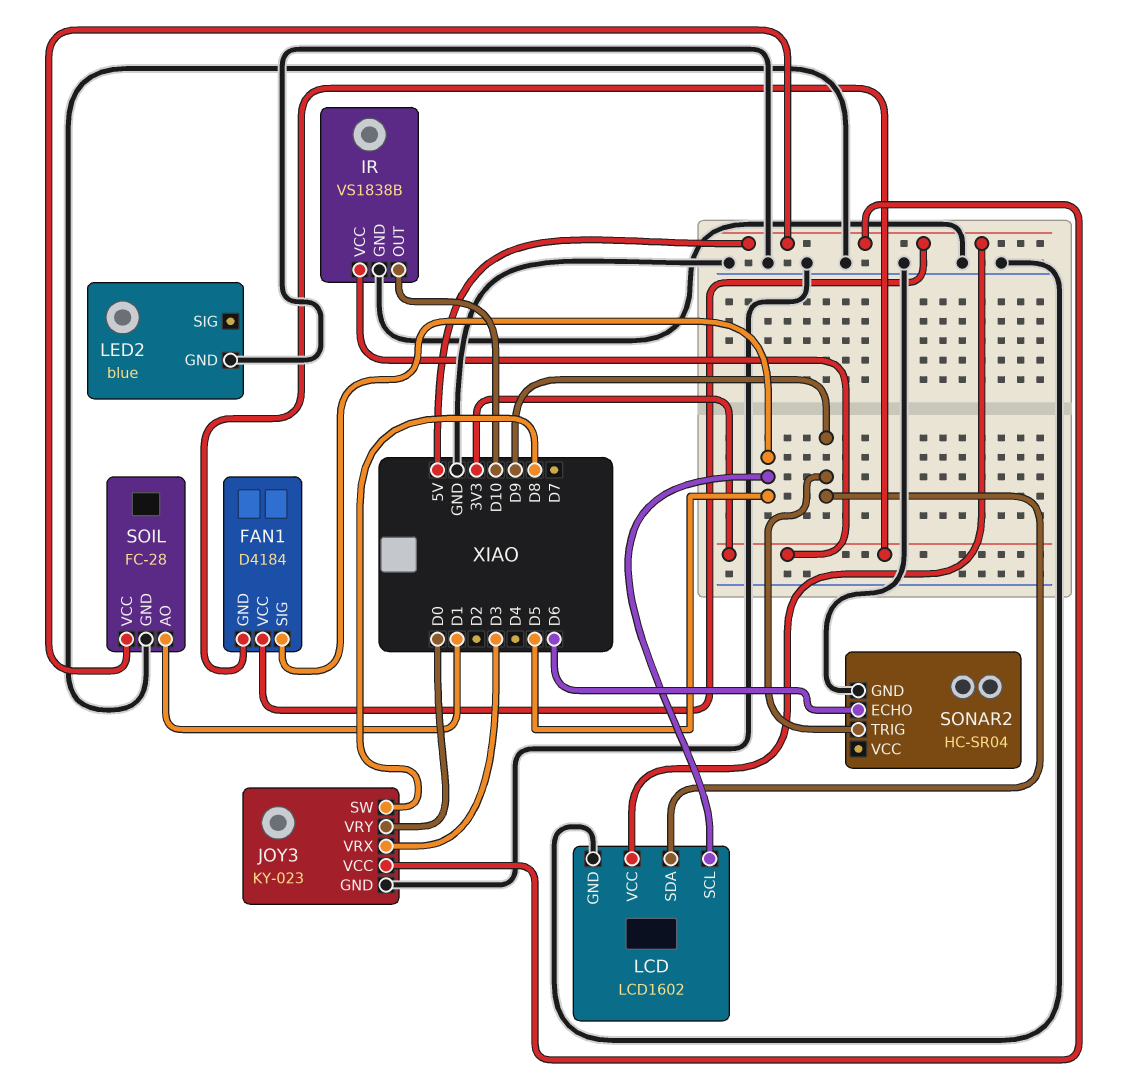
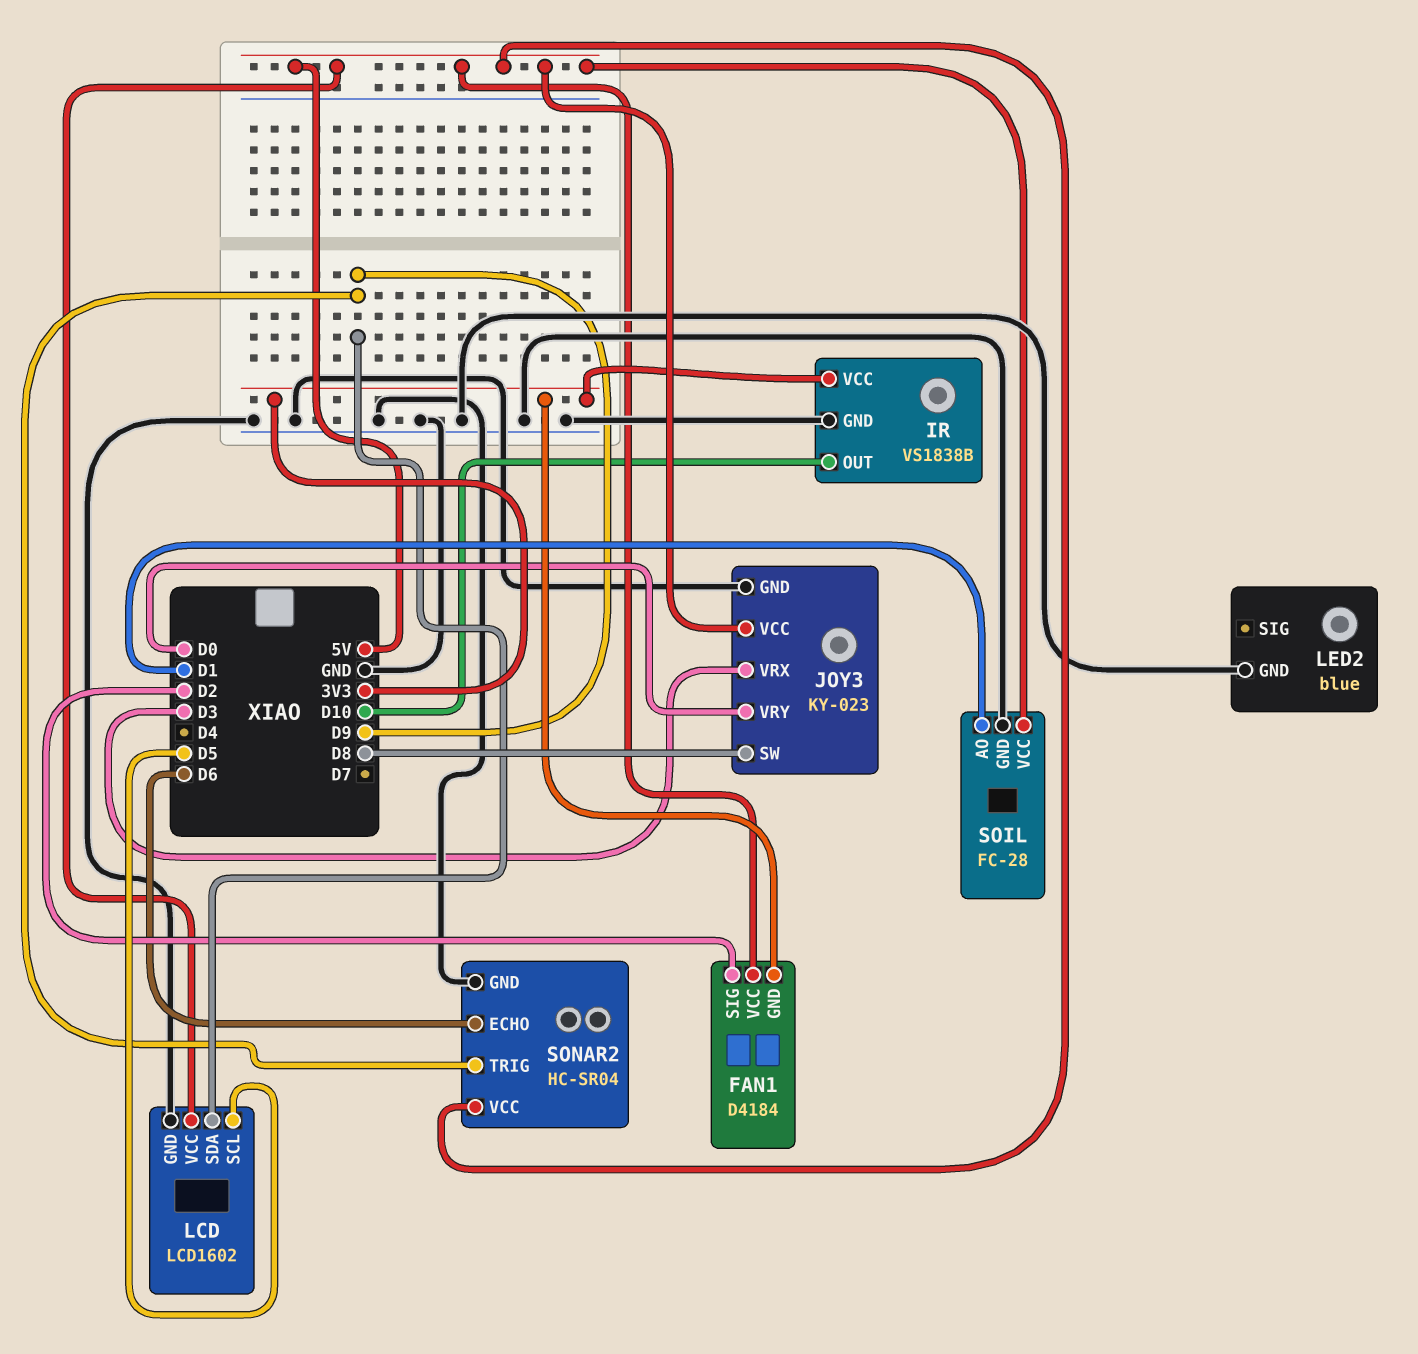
FAN1 pin SIG: D5 -> D2
SONAR2 pin VCC: none -> 5V

